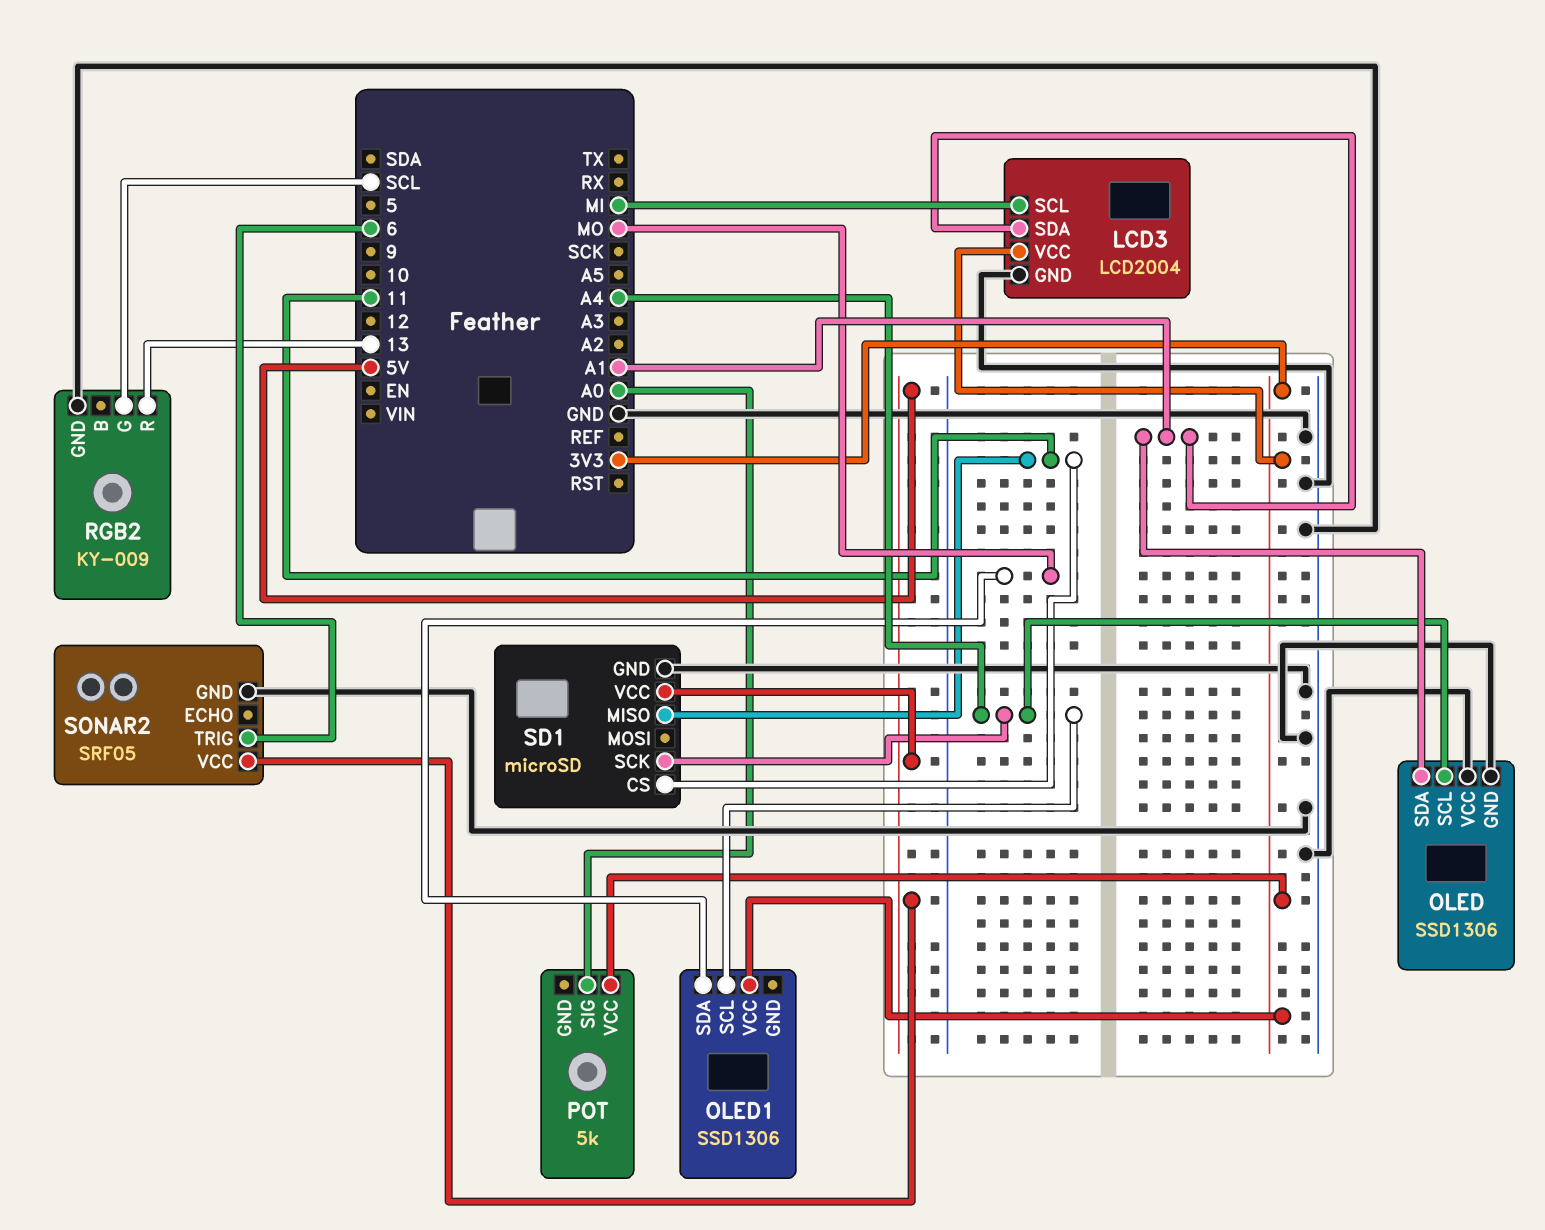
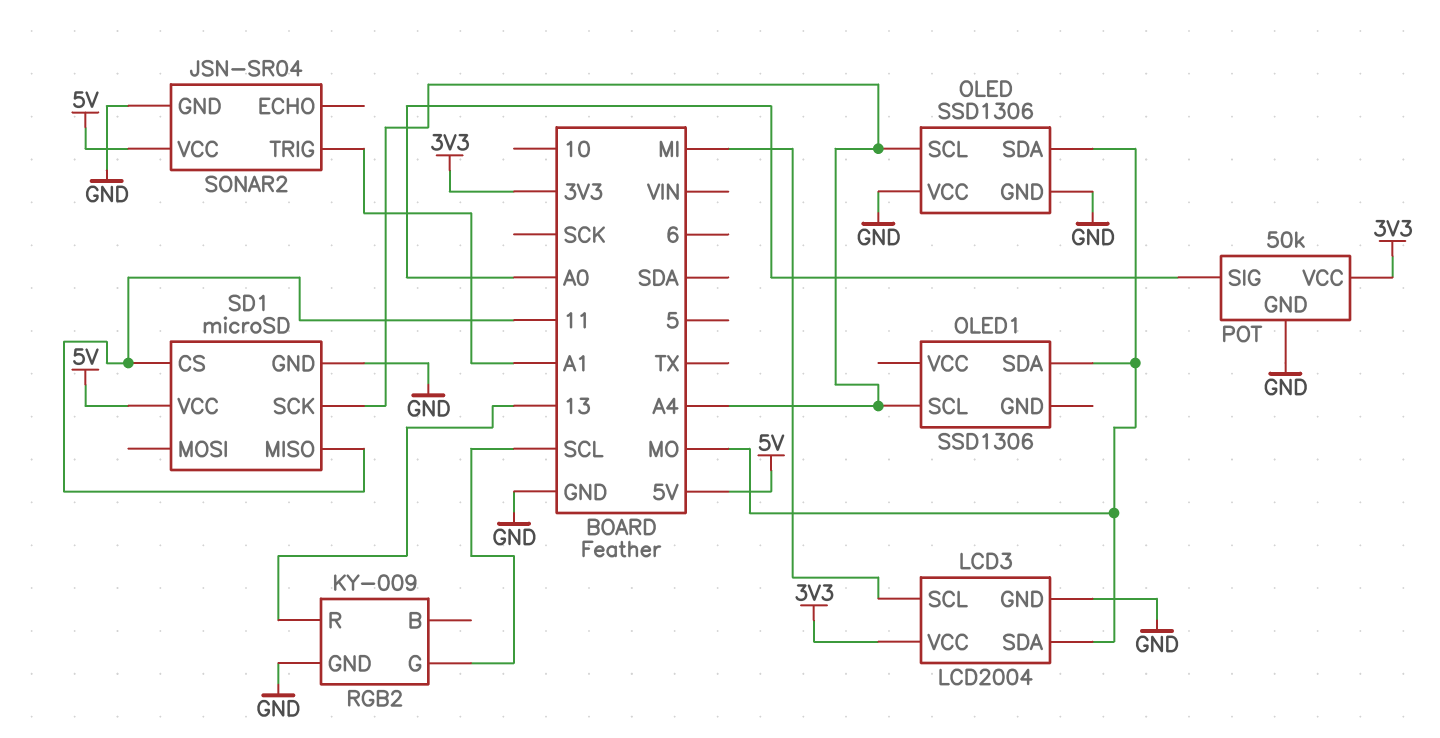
LCD3 pin SDA: A1 -> MO
OLED pin SDA: A1 -> MO
OLED1 pin VCC: 3V3 -> none
POT: 5k -> 50k
POT pin GND: none -> GND
SONAR2: SRF05 -> JSN-SR04
SONAR2 pin TRIG: 6 -> A1

